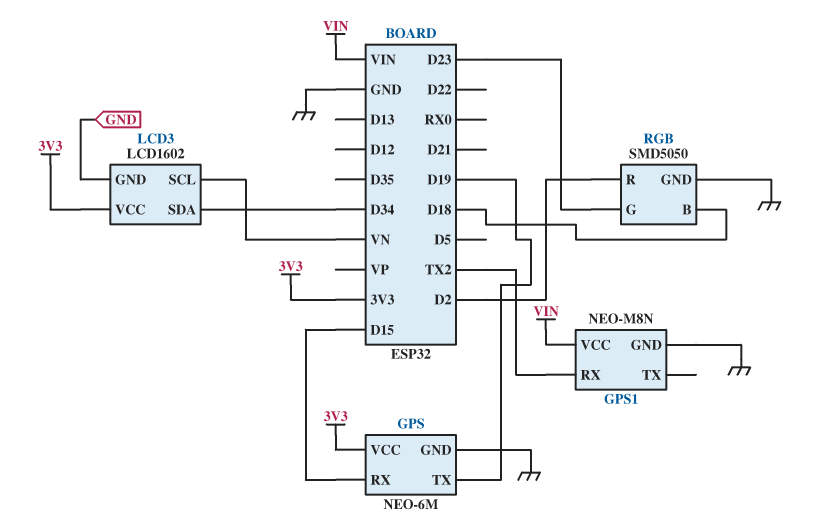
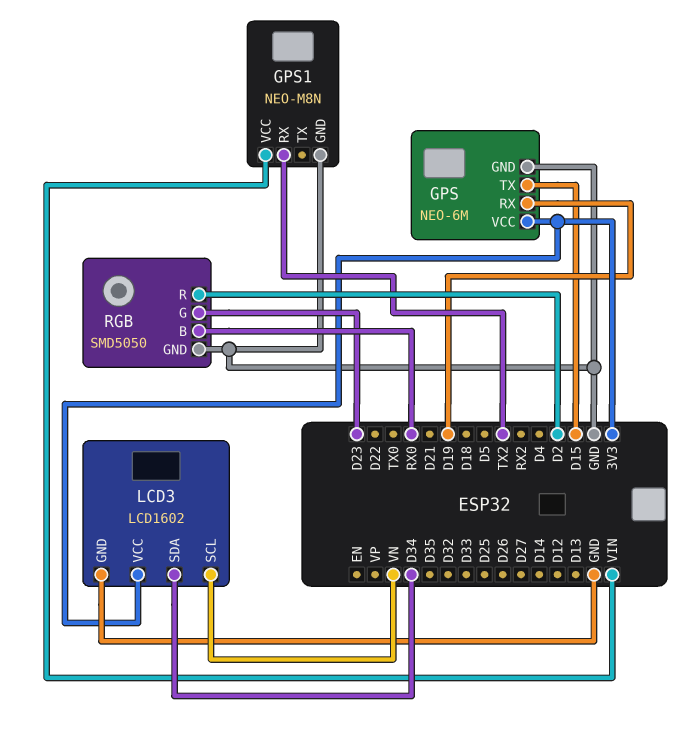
GPS pin RX: D15 -> D19
GPS pin TX: D19 -> D15
RGB pin B: D18 -> RX0

